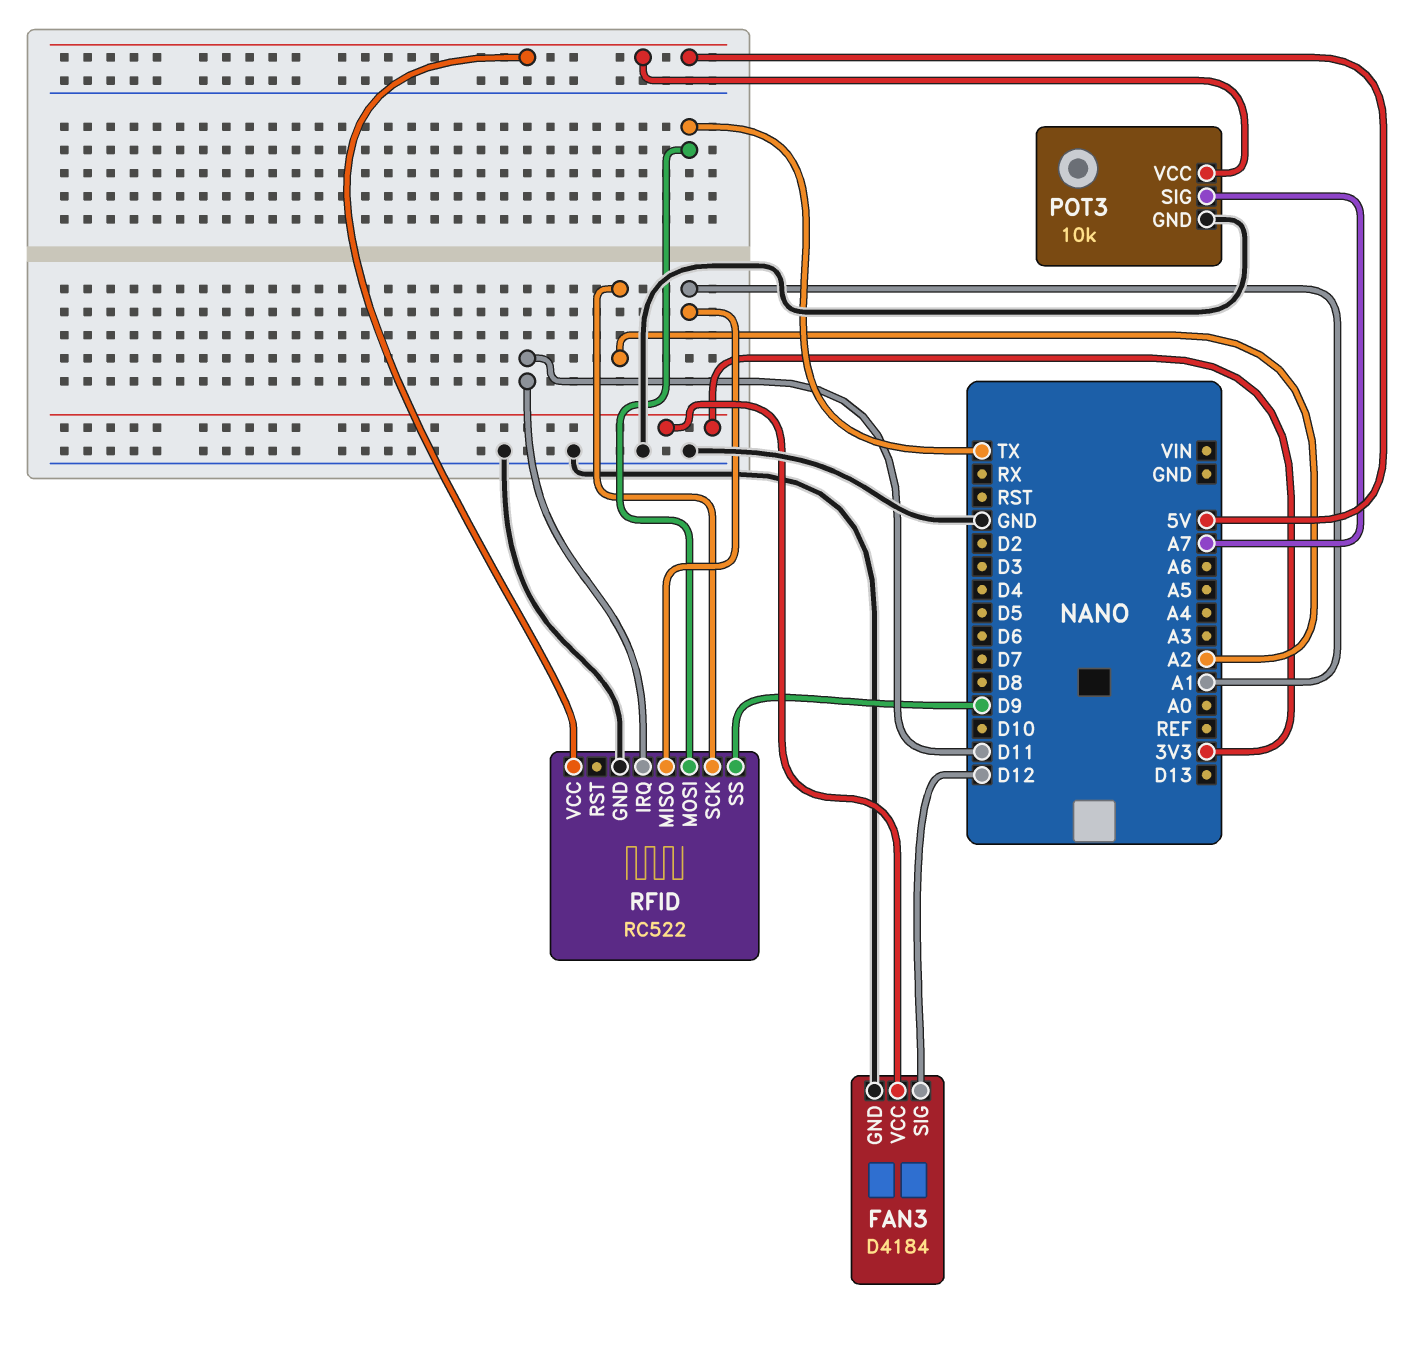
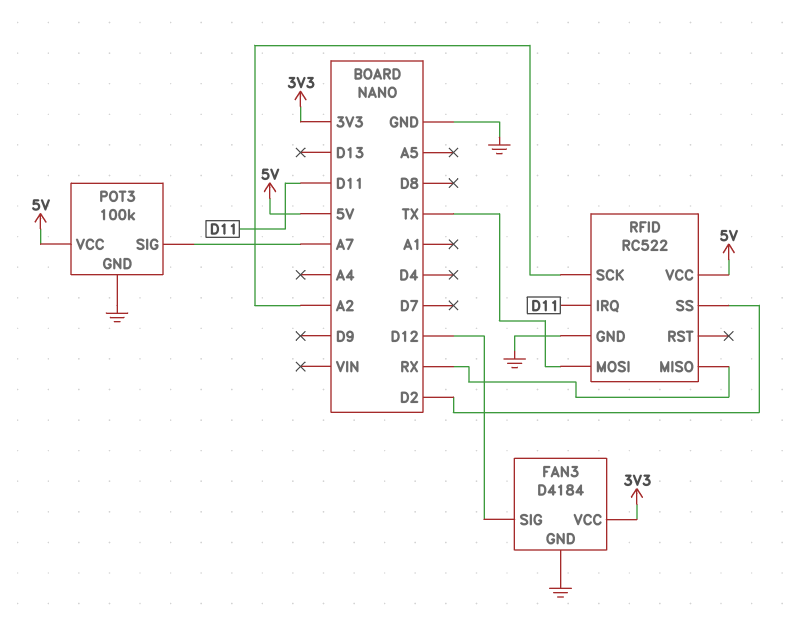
POT3: 10k -> 100k
RFID pin MISO: A1 -> RX
RFID pin SS: D9 -> D2

